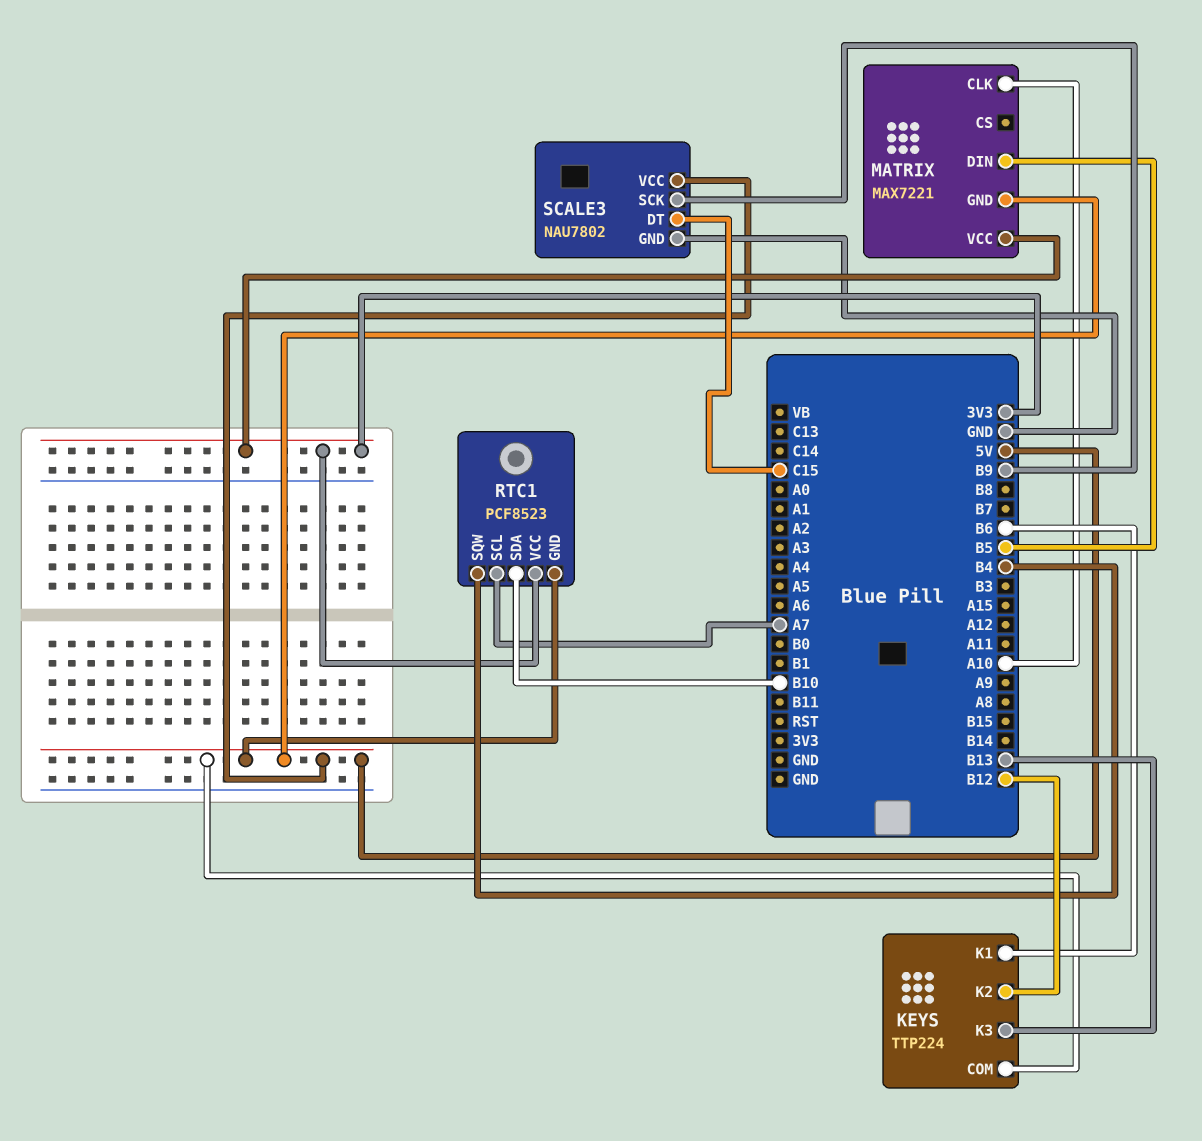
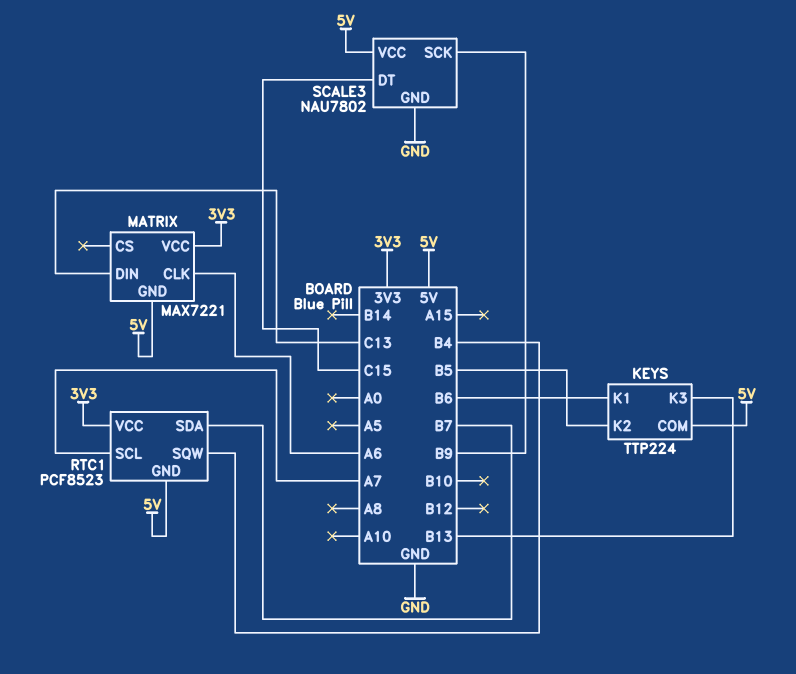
KEYS pin K2: B12 -> B5
MATRIX pin CLK: A10 -> A6
MATRIX pin DIN: B5 -> C13
RTC1 pin SDA: B10 -> B7

